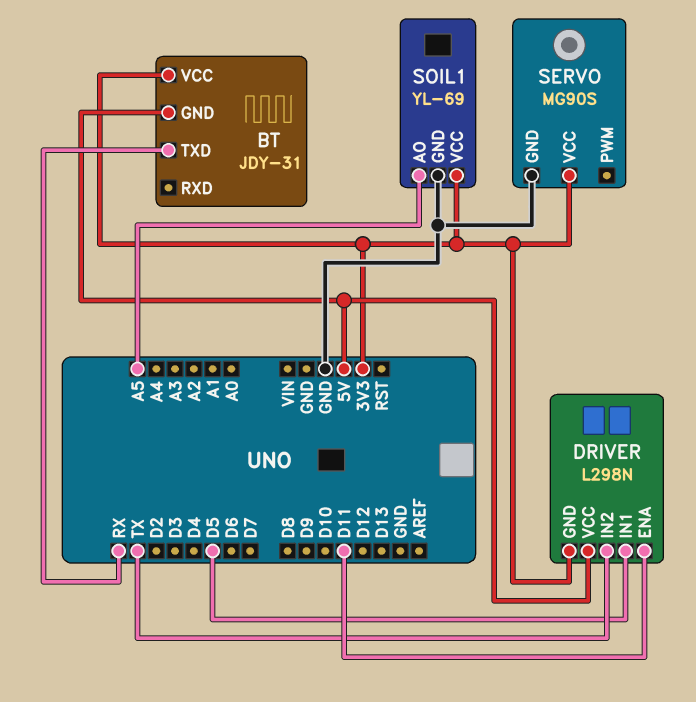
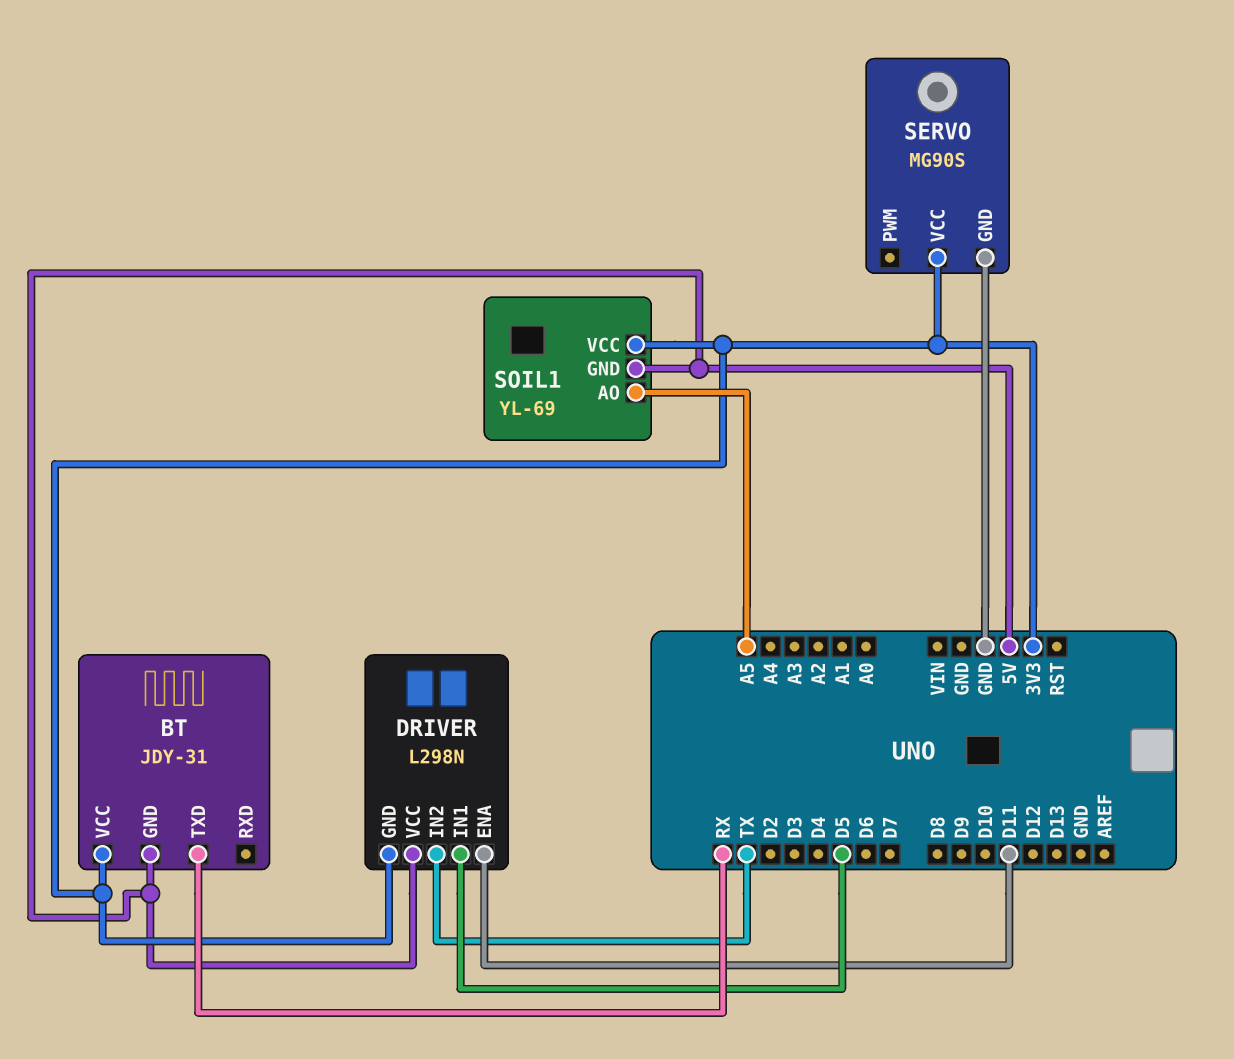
SOIL1 pin GND: GND -> 5V

